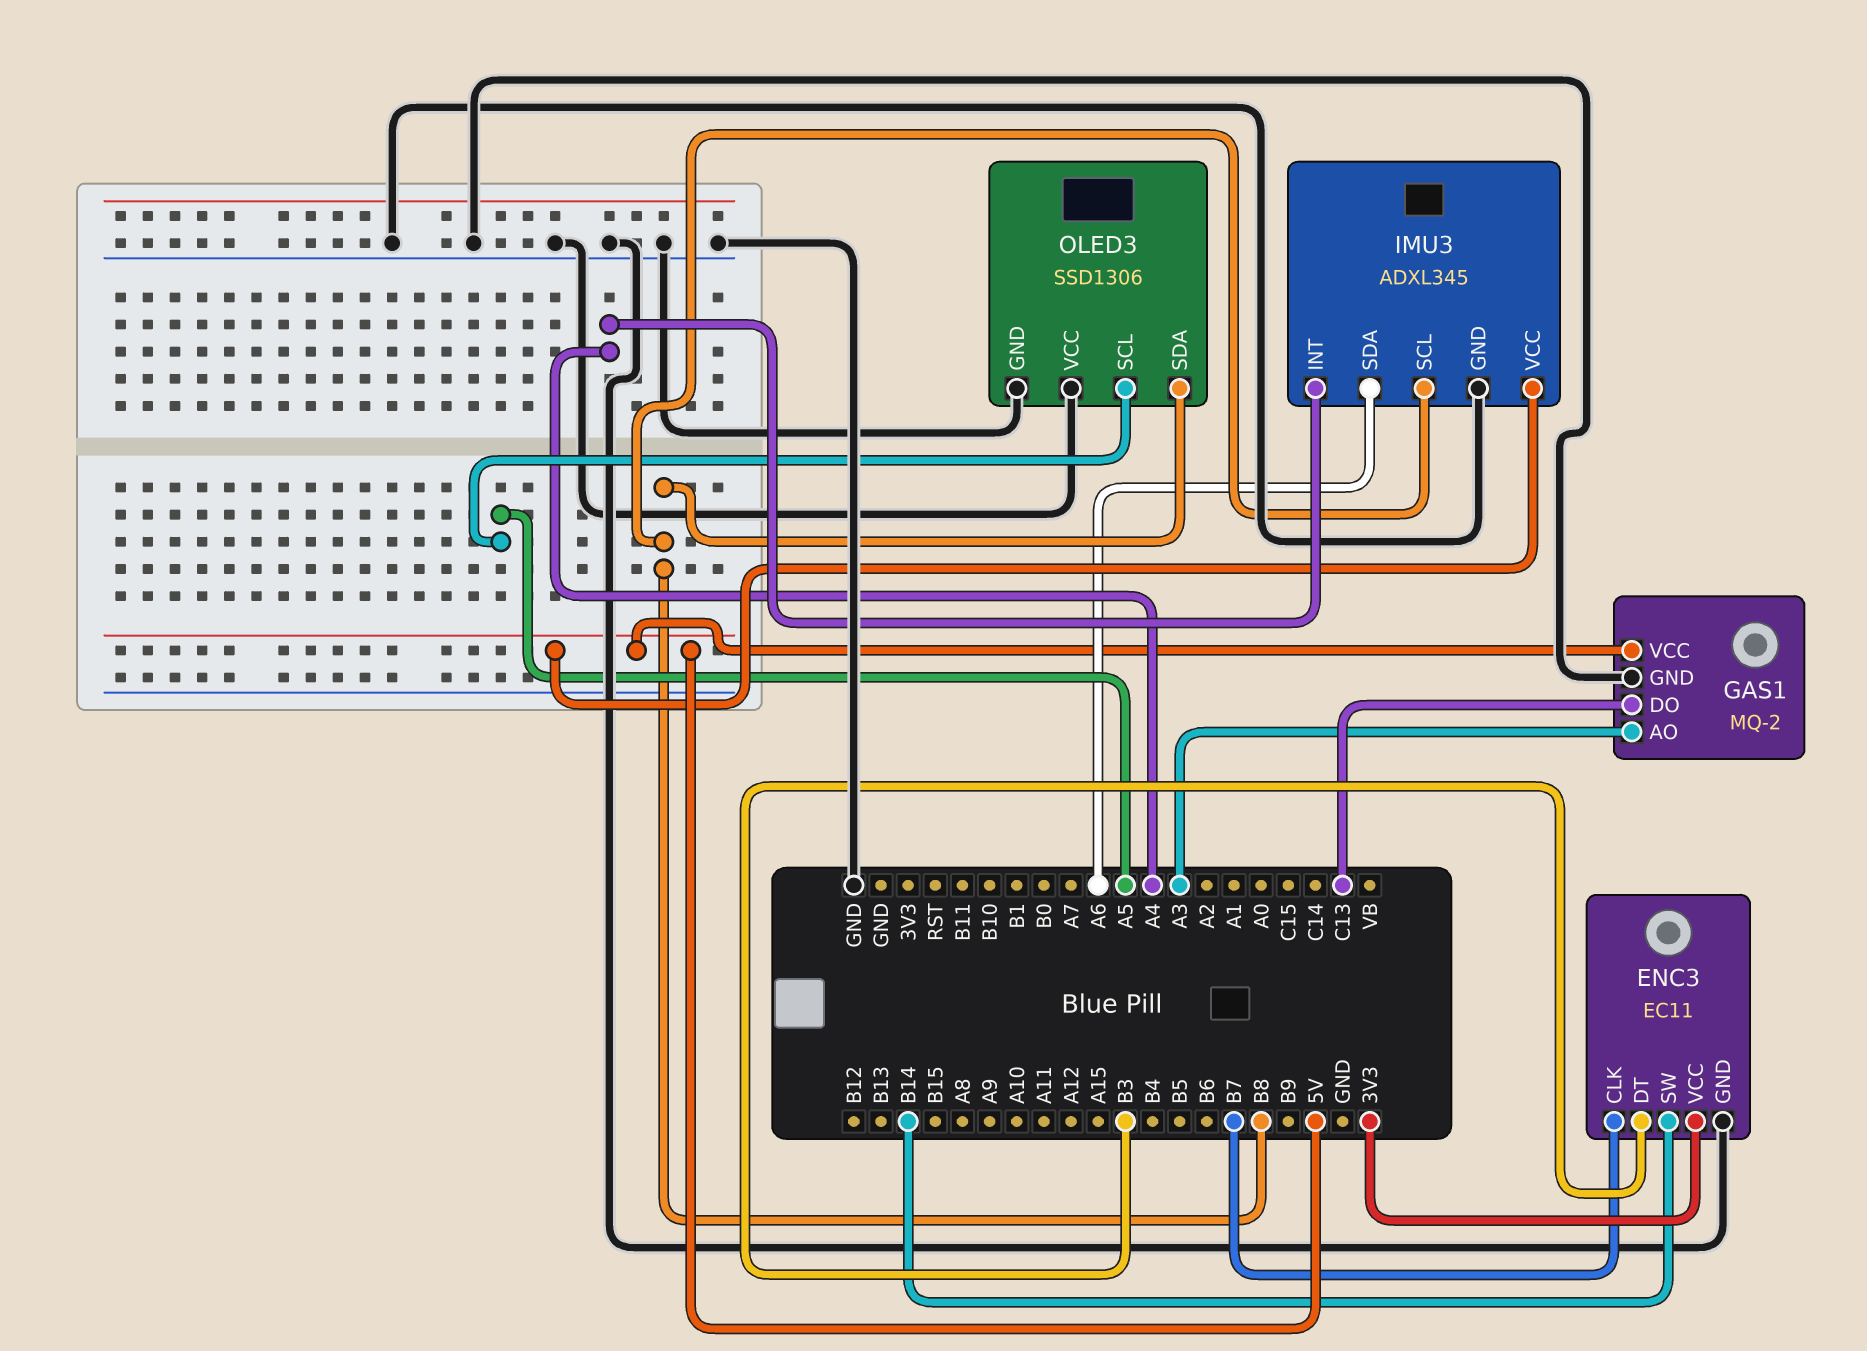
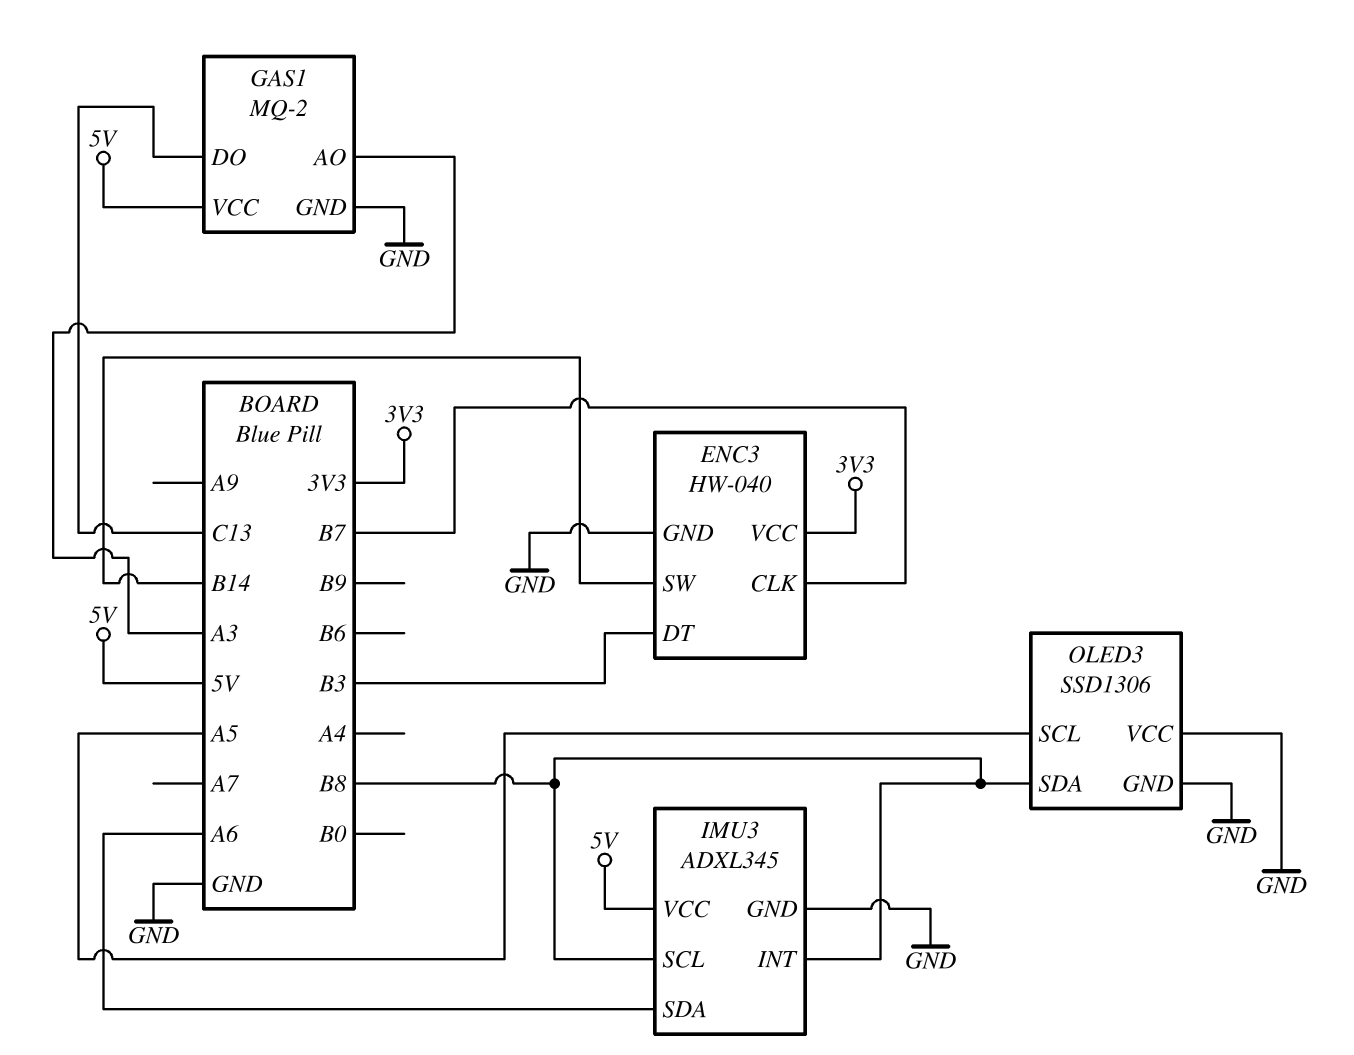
ENC3: EC11 -> HW-040
IMU3 pin INT: A4 -> B8

